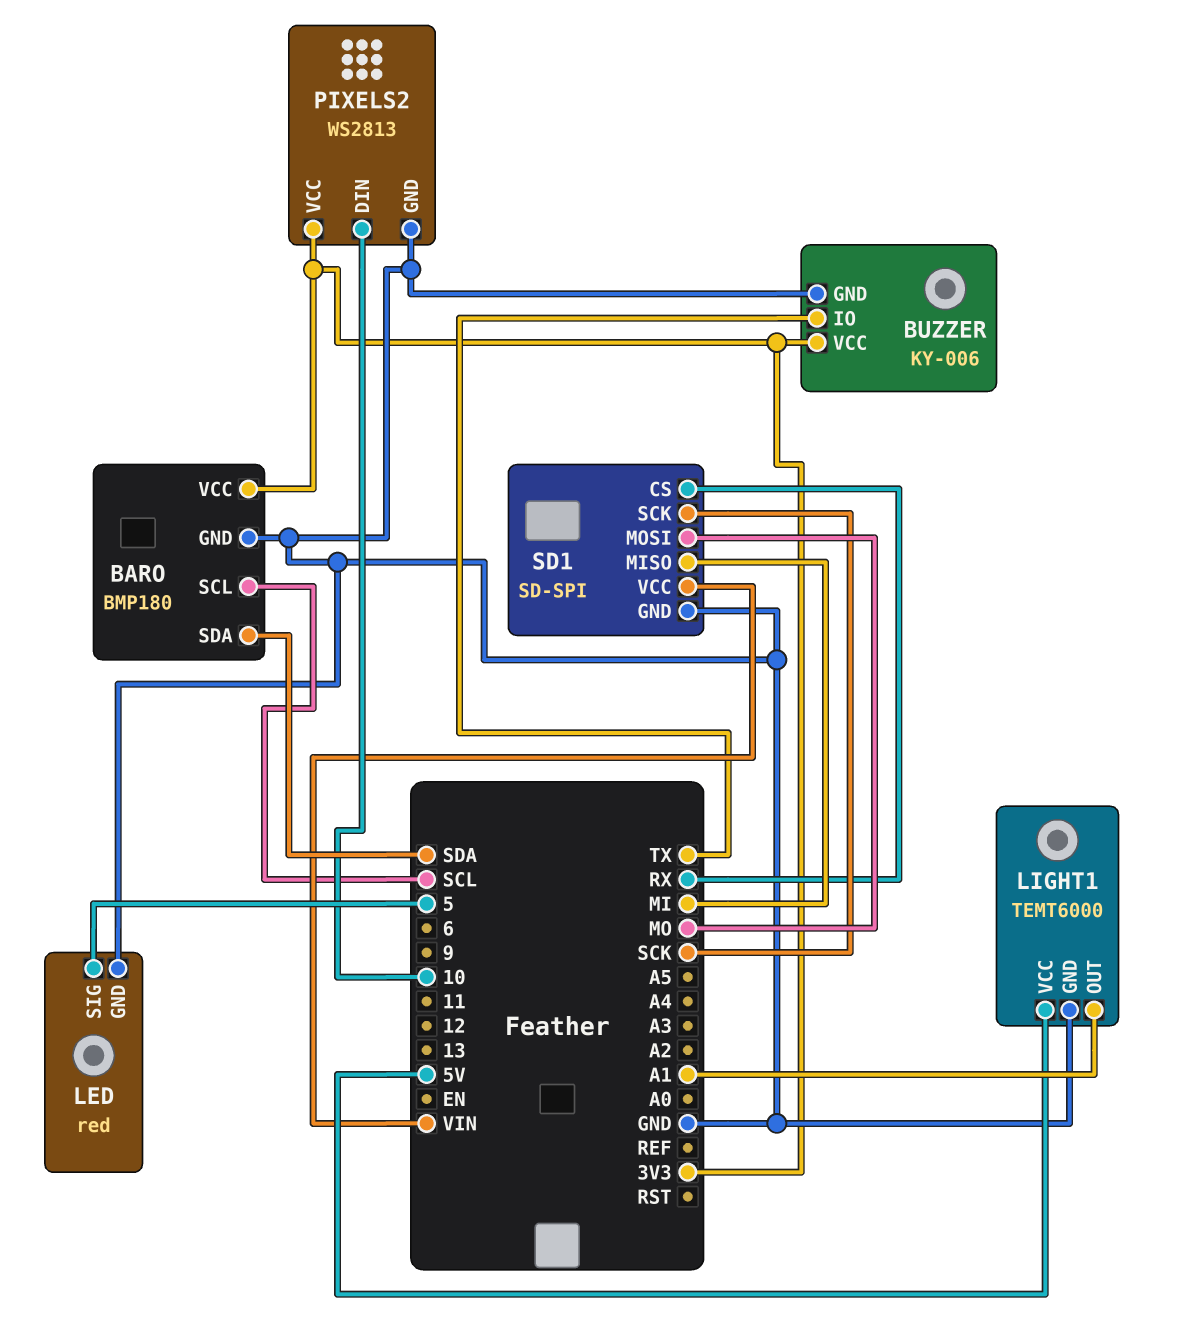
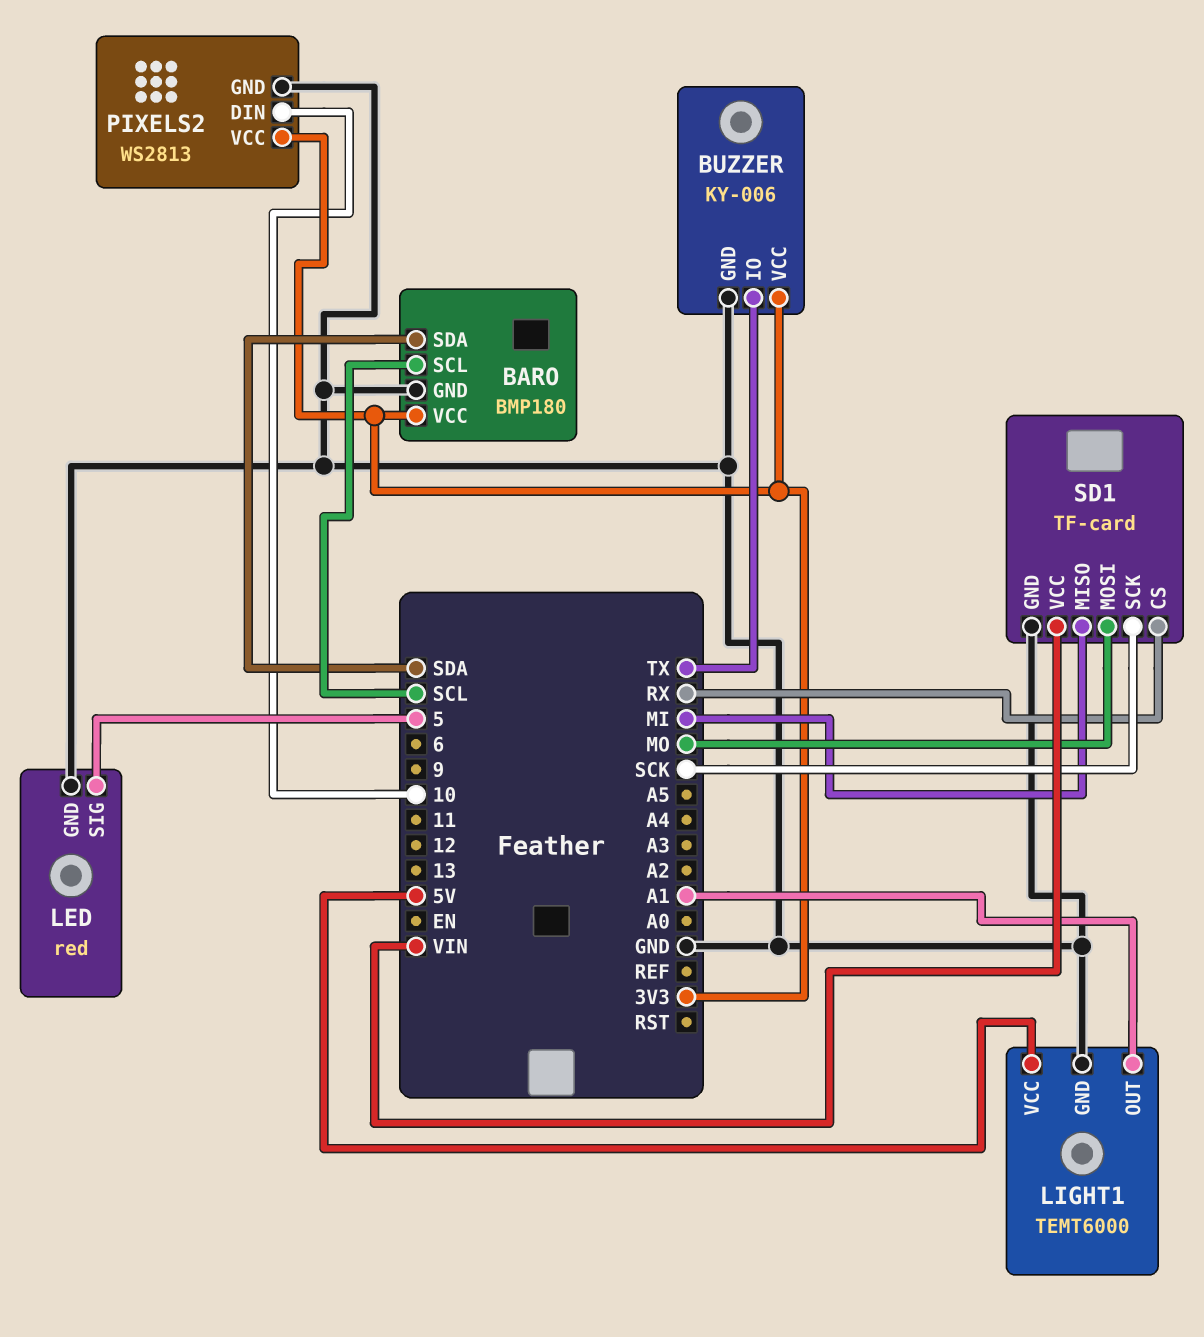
SD1: SD-SPI -> TF-card

